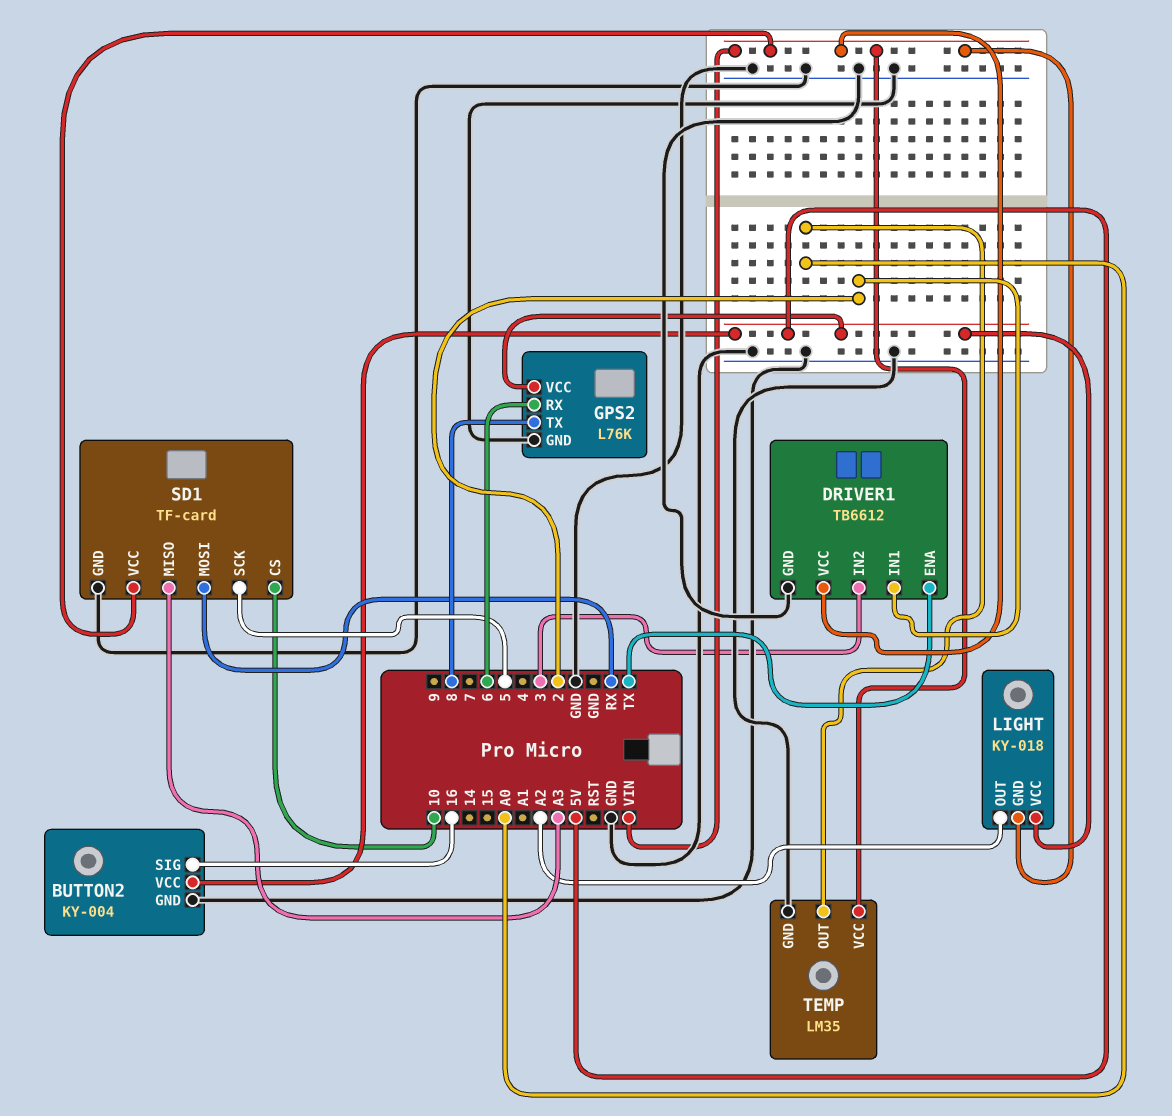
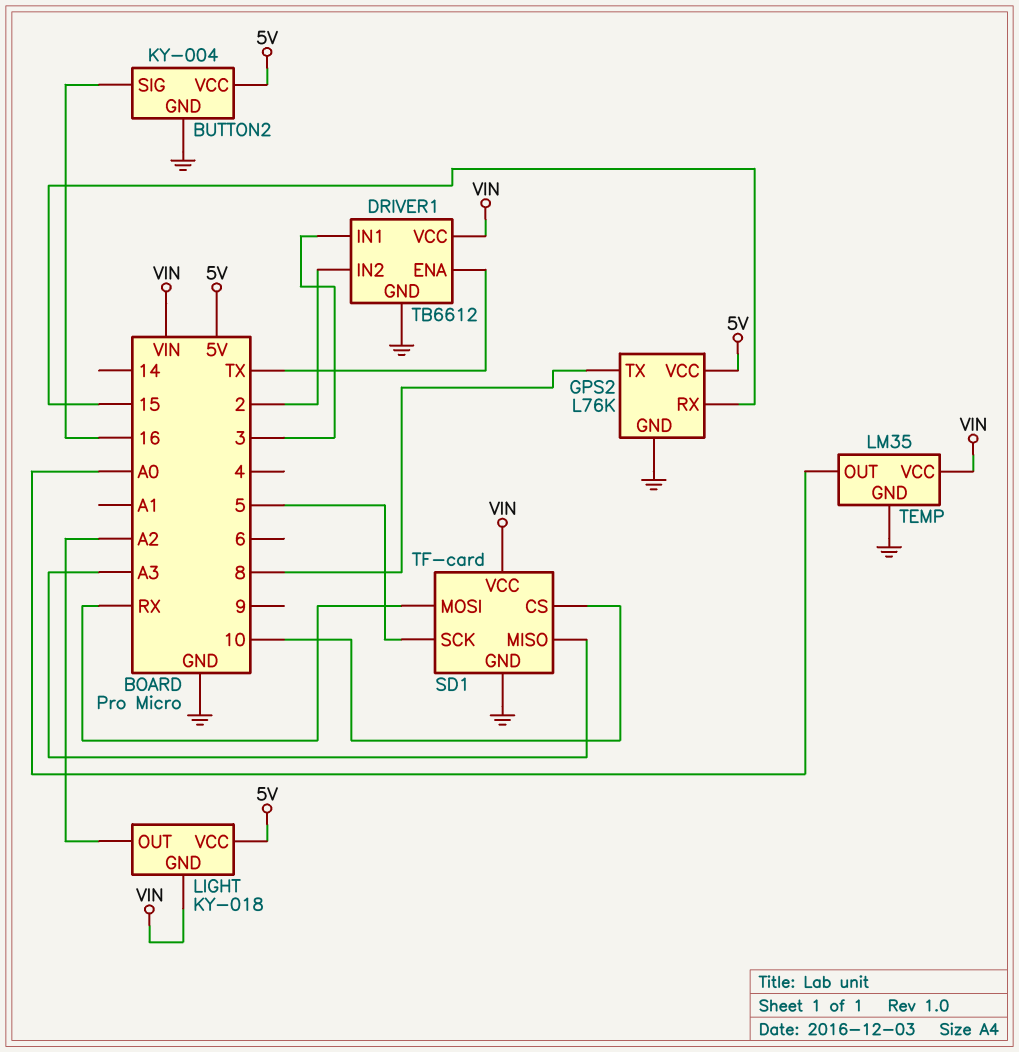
DRIVER1 pin IN1: 2 -> 3
DRIVER1 pin IN2: 3 -> 2
GPS2 pin RX: 6 -> 15

